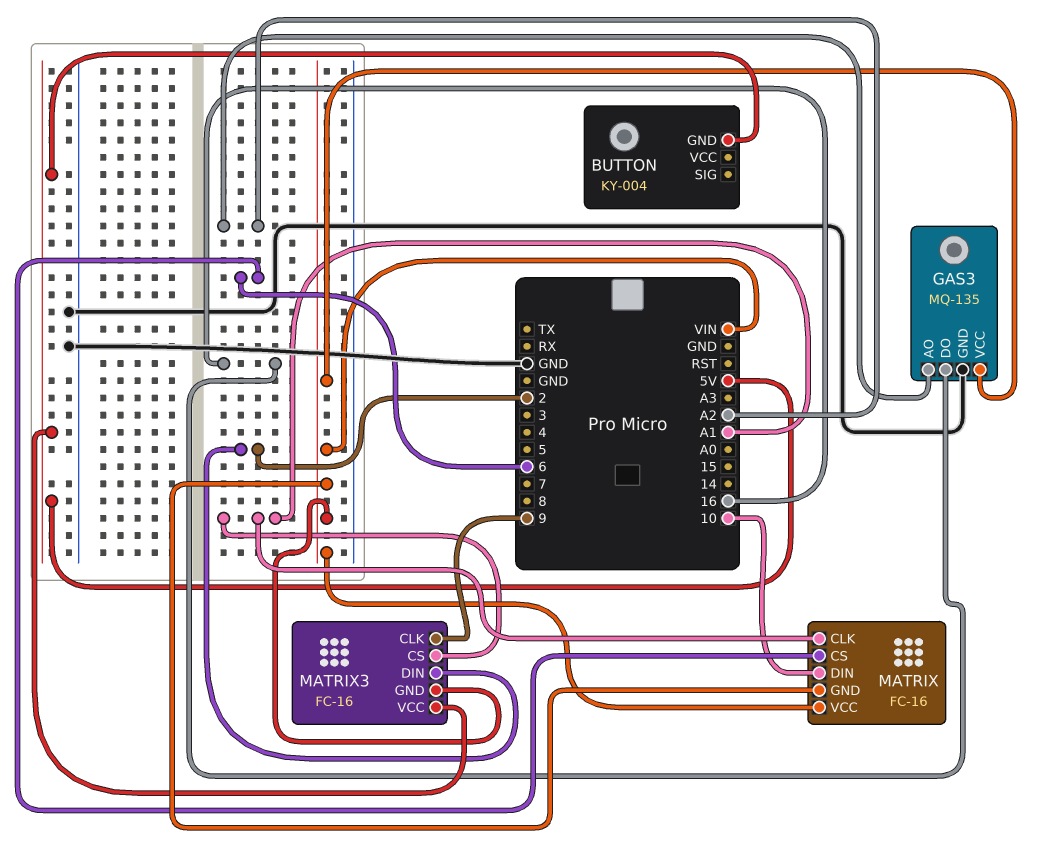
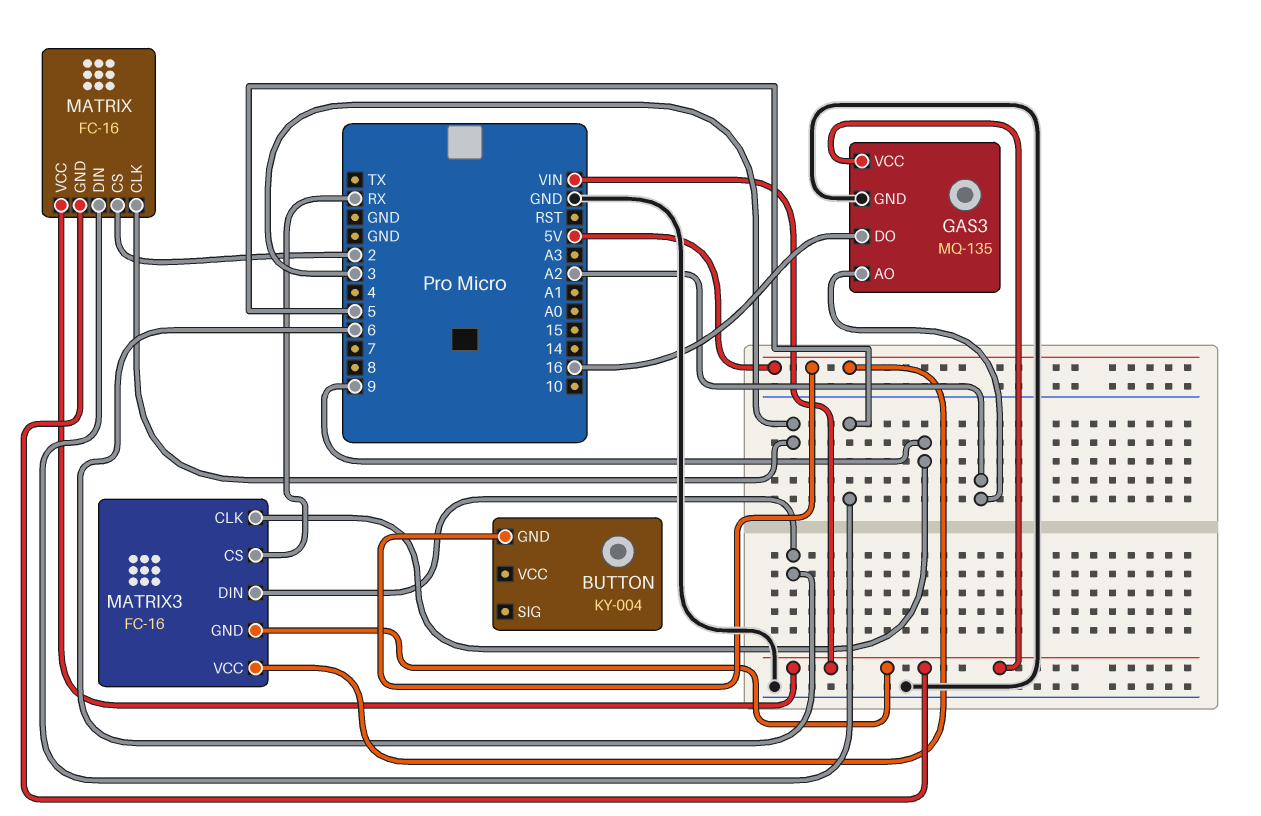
MATRIX pin CLK: A1 -> 3
MATRIX pin CS: 6 -> 2
MATRIX pin DIN: 10 -> 5
MATRIX3 pin CS: A1 -> RX
MATRIX3 pin DIN: 2 -> 6

